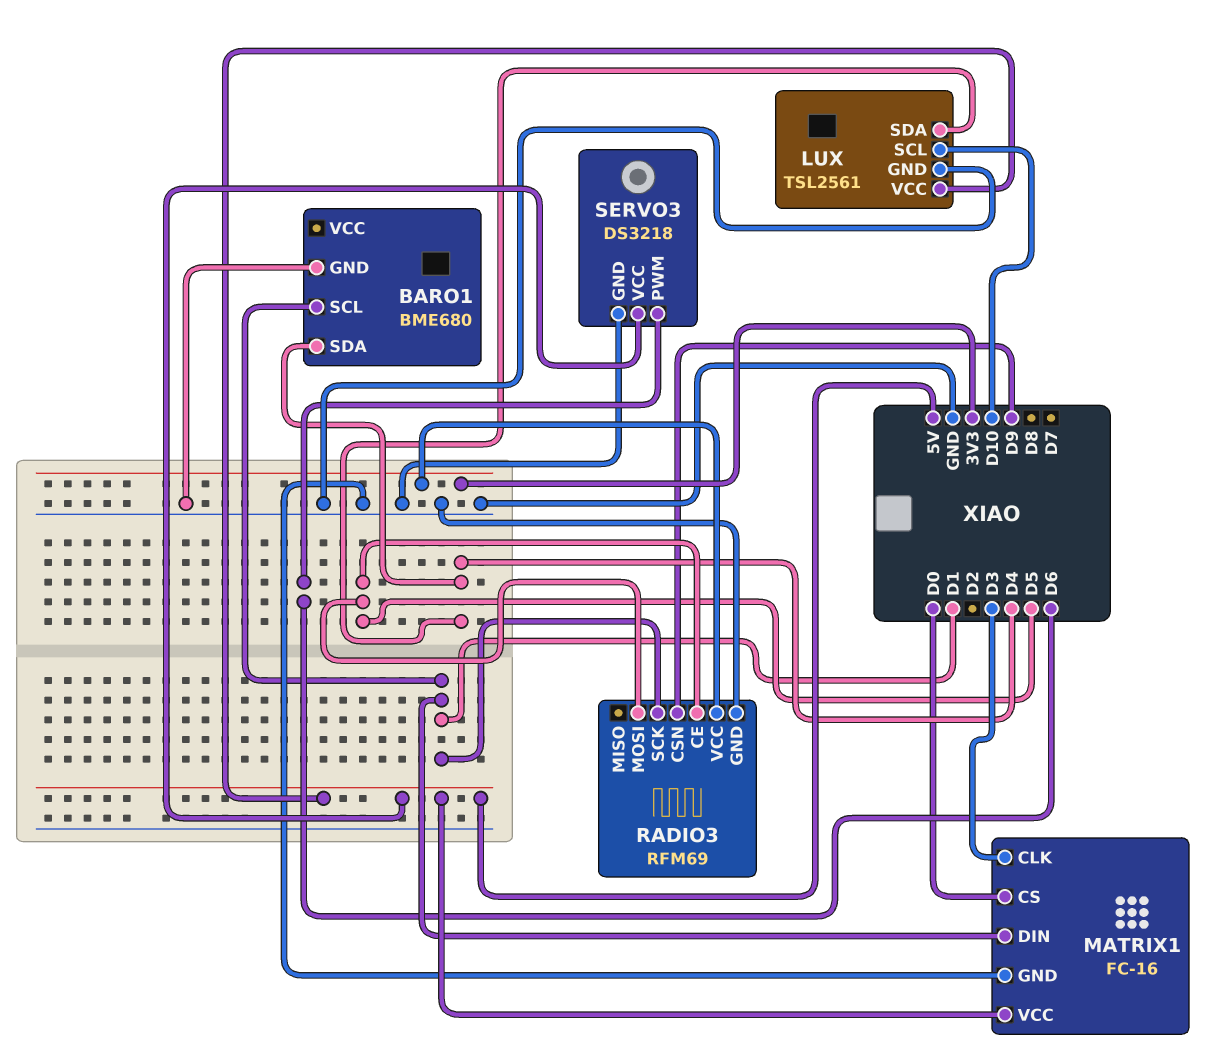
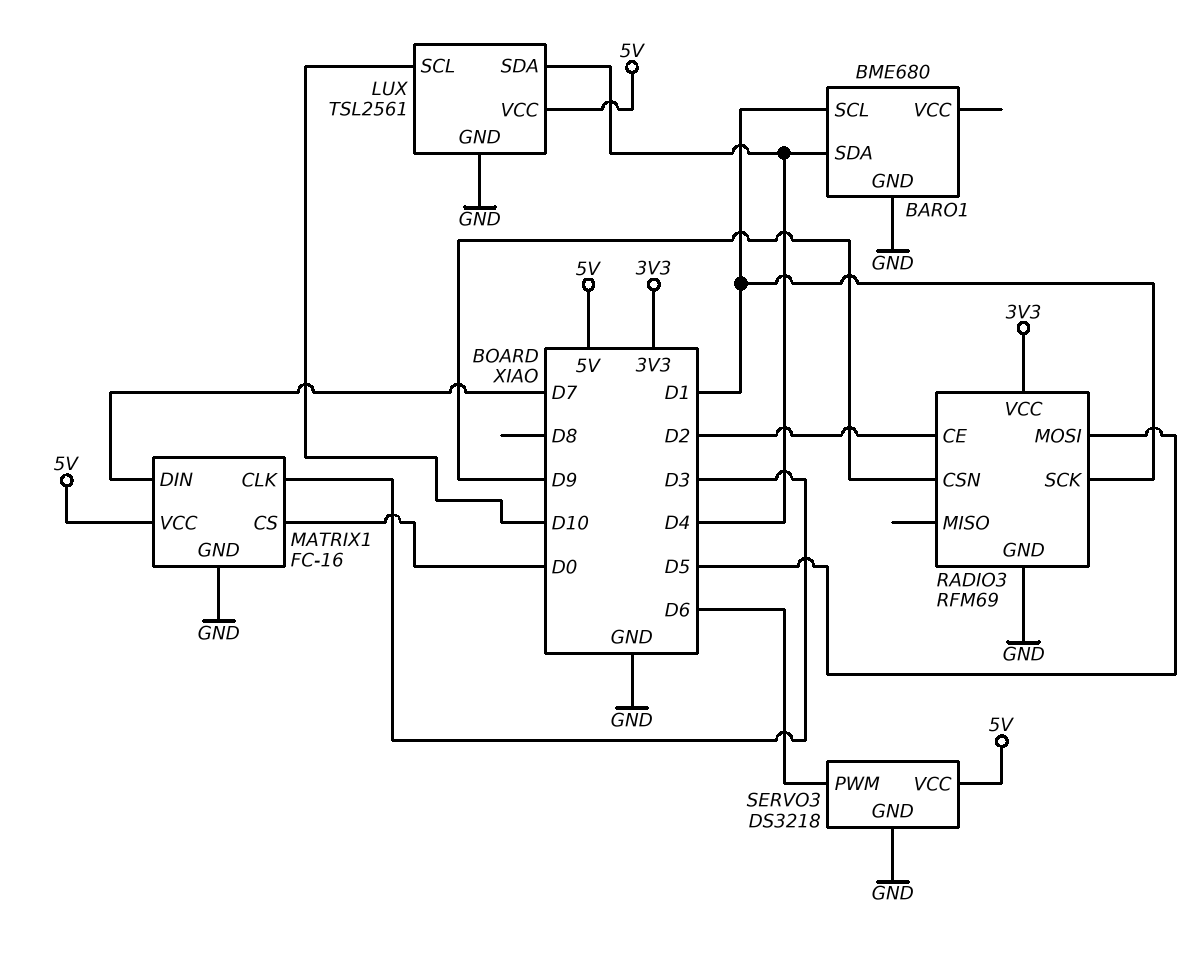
MATRIX1 pin DIN: D1 -> D7
RADIO3 pin CE: D5 -> D2

